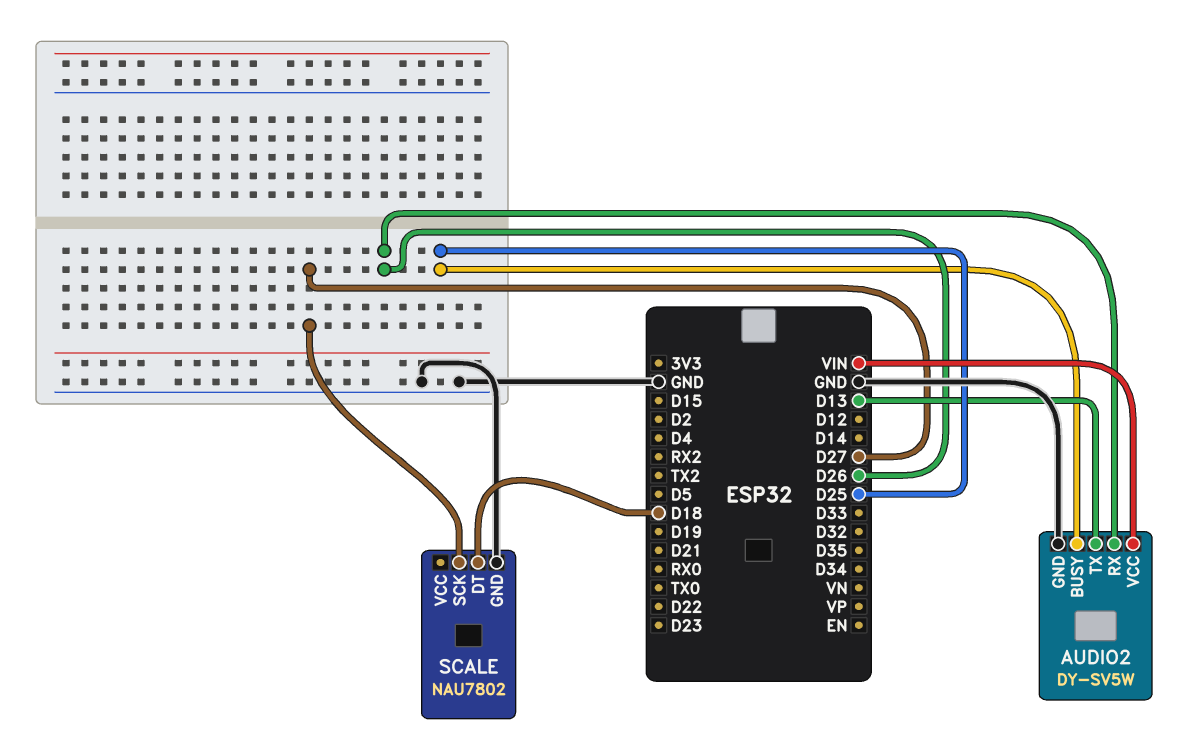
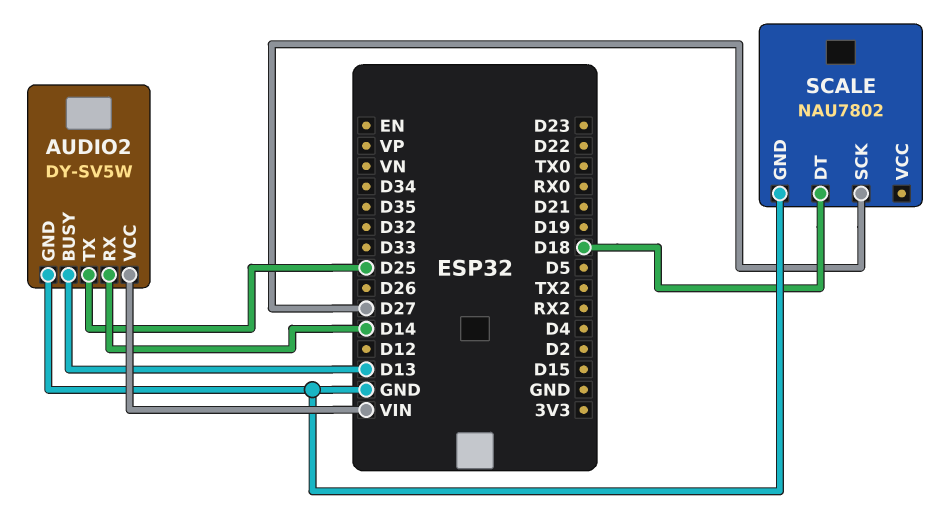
AUDIO2 pin BUSY: D25 -> D13
AUDIO2 pin RX: D26 -> D14
AUDIO2 pin TX: D13 -> D25

